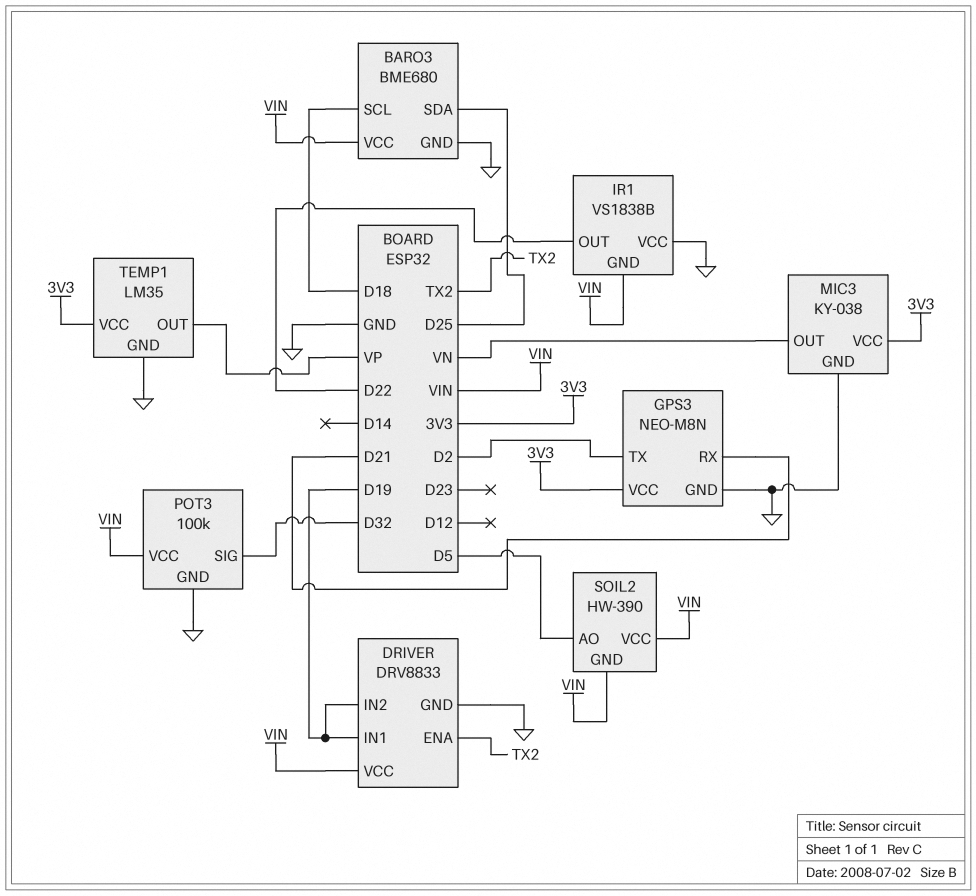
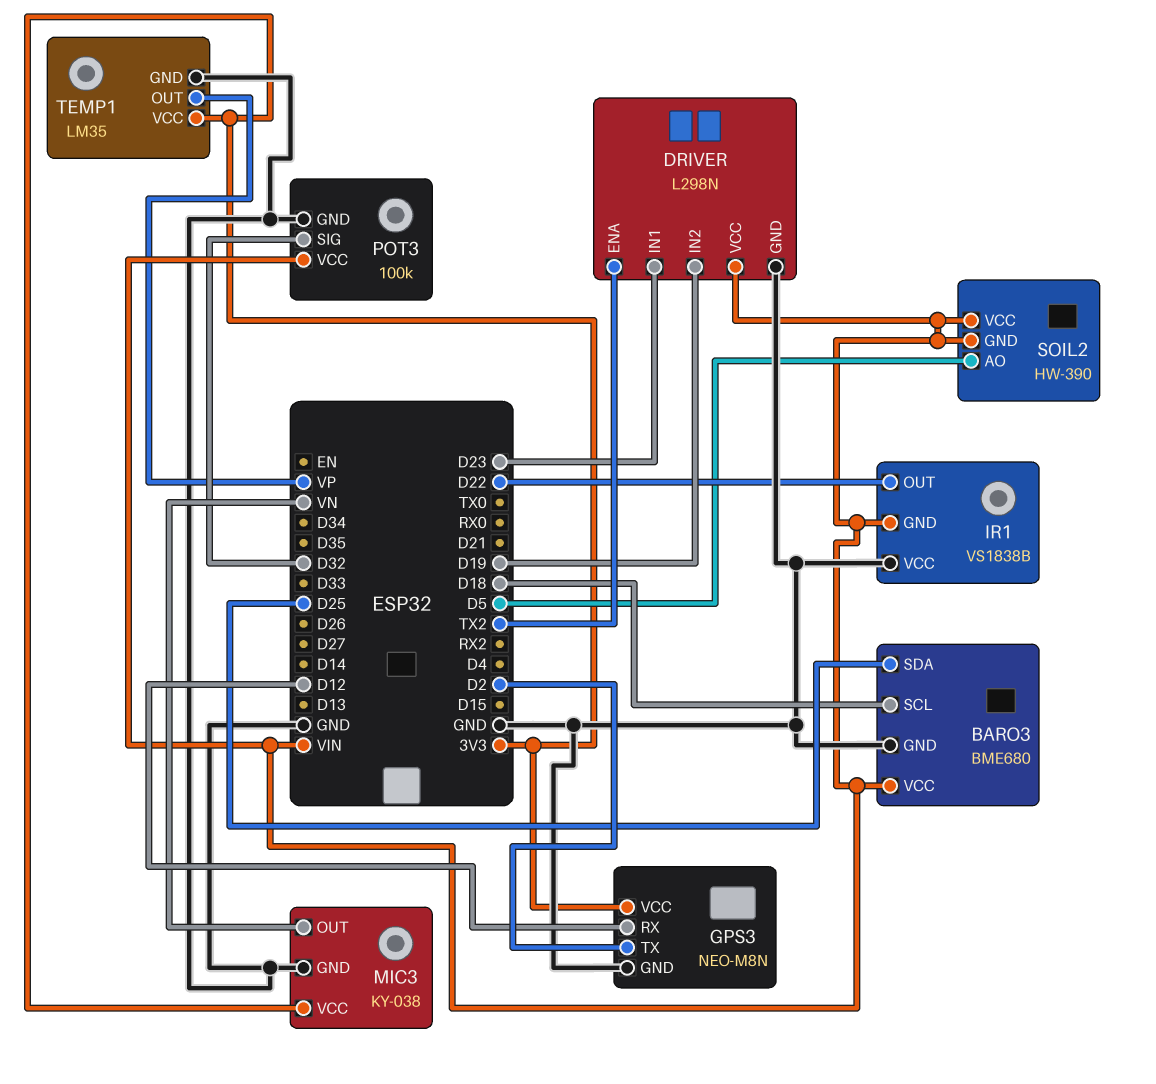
DRIVER: DRV8833 -> L298N
DRIVER pin IN1: D19 -> D23
GPS3 pin RX: D21 -> D12

